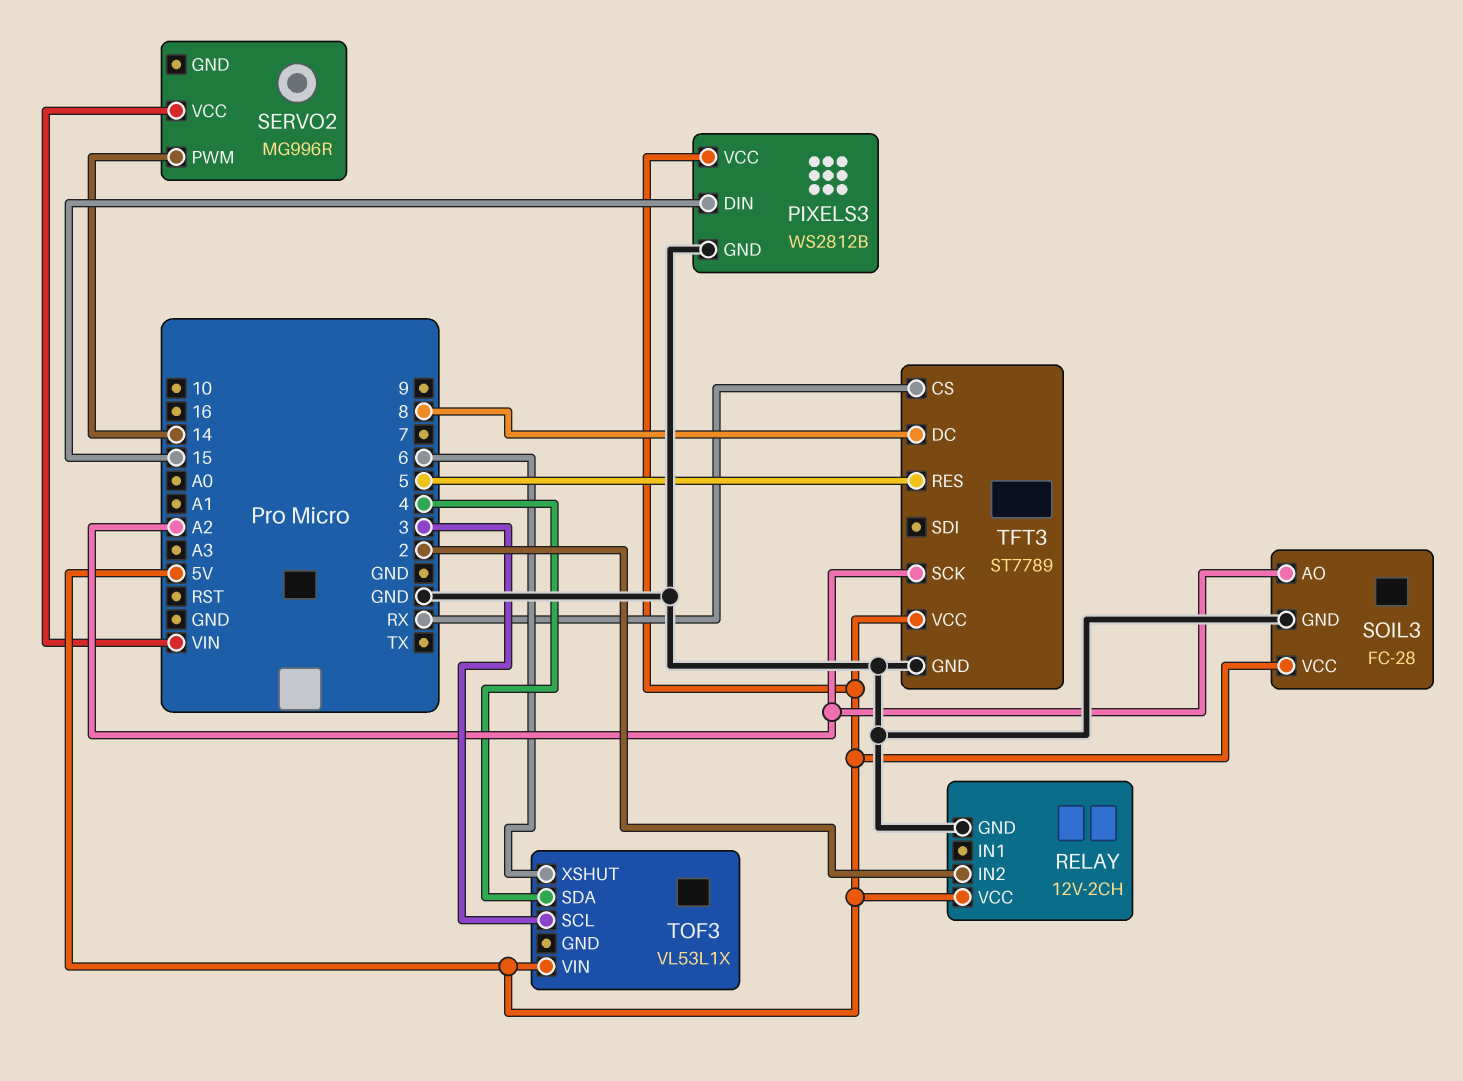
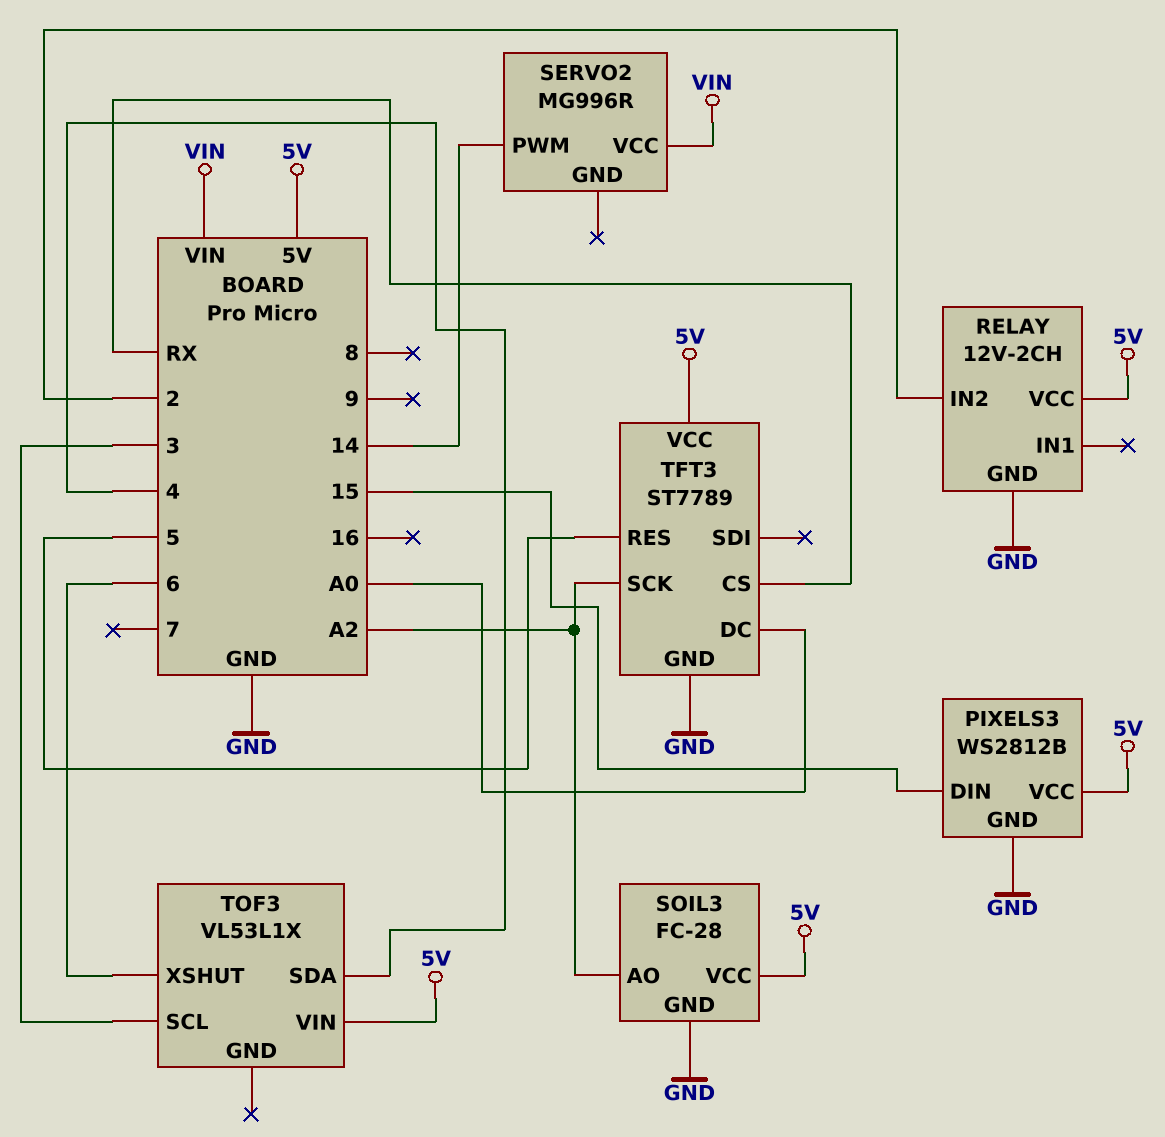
TFT3 pin DC: 8 -> A0

